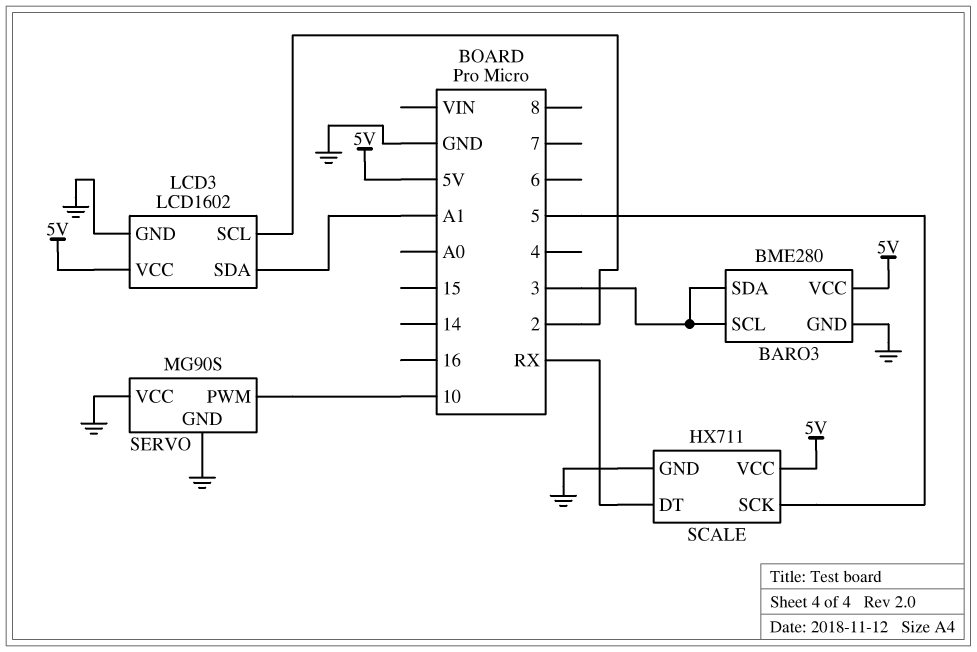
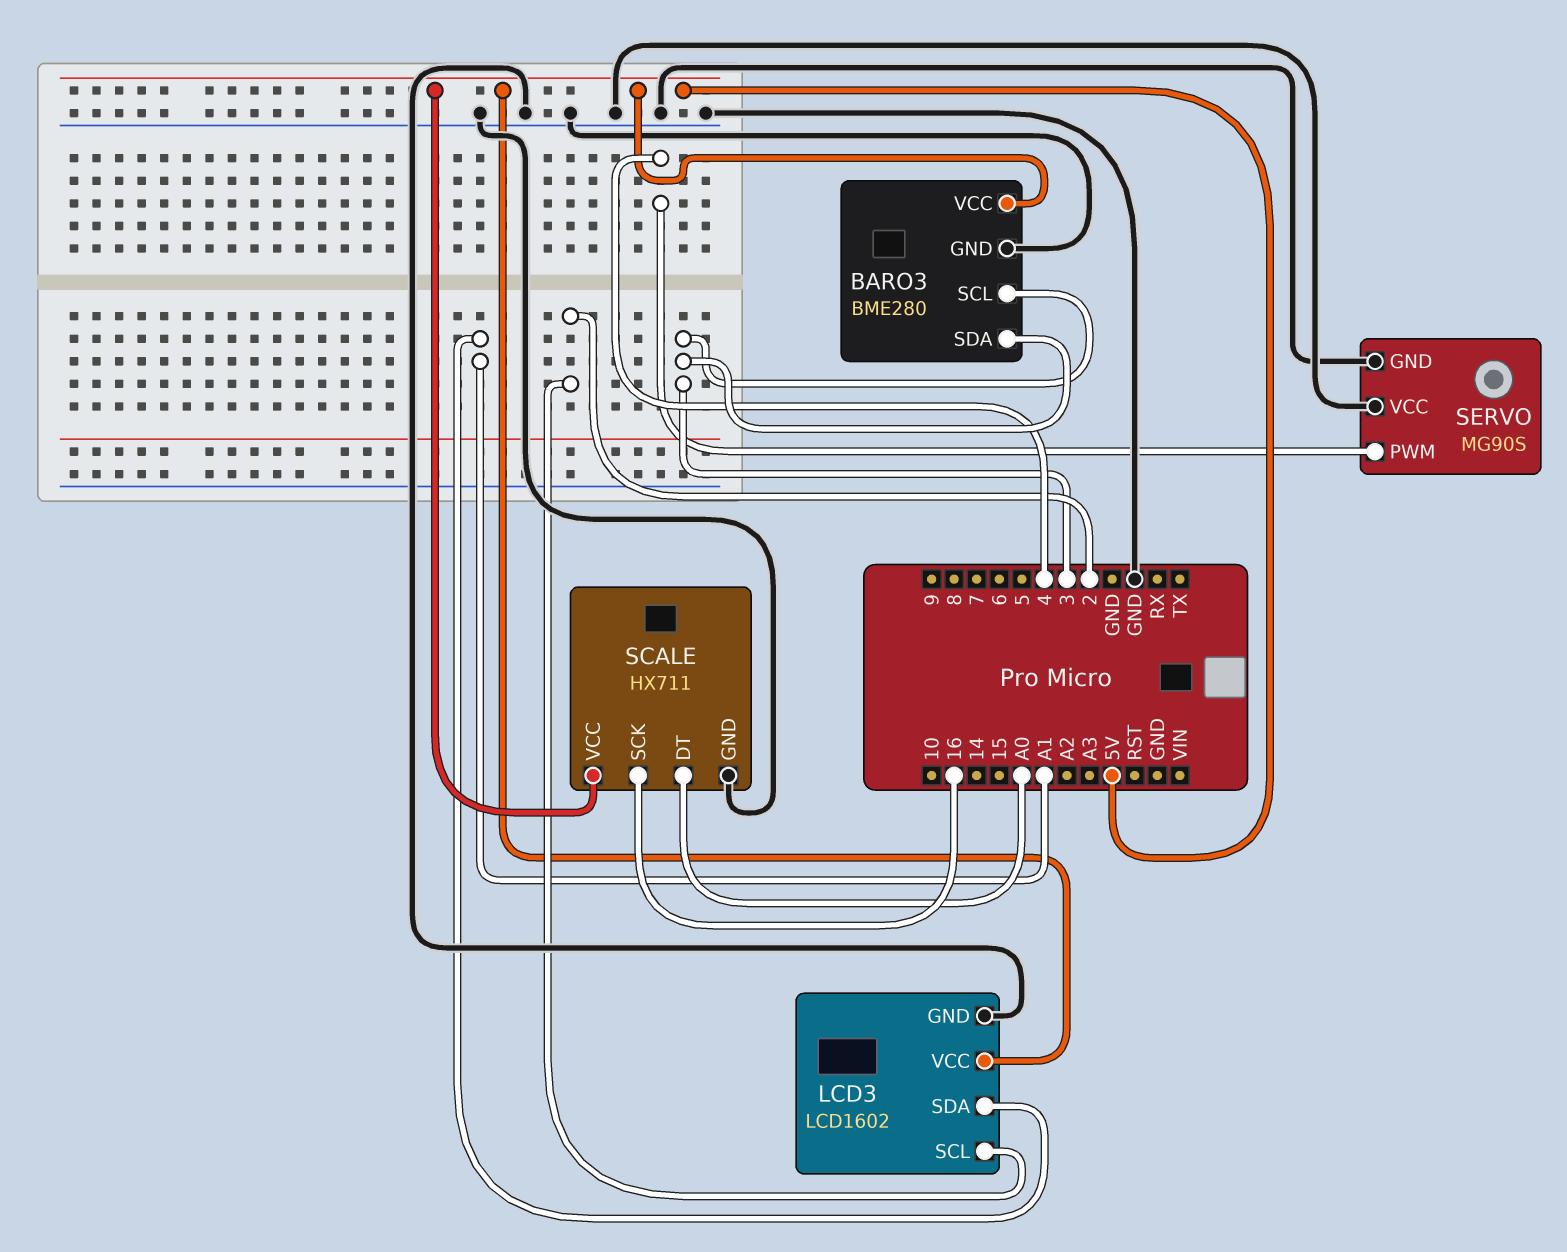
SCALE pin DT: RX -> A0
SCALE pin SCK: 5 -> 16
SERVO pin PWM: 10 -> 4

